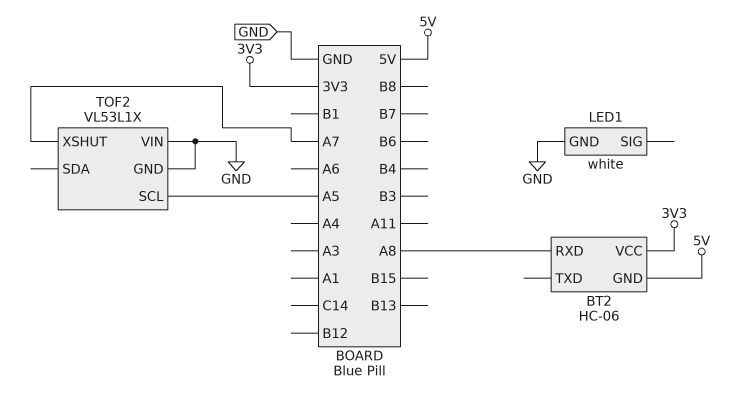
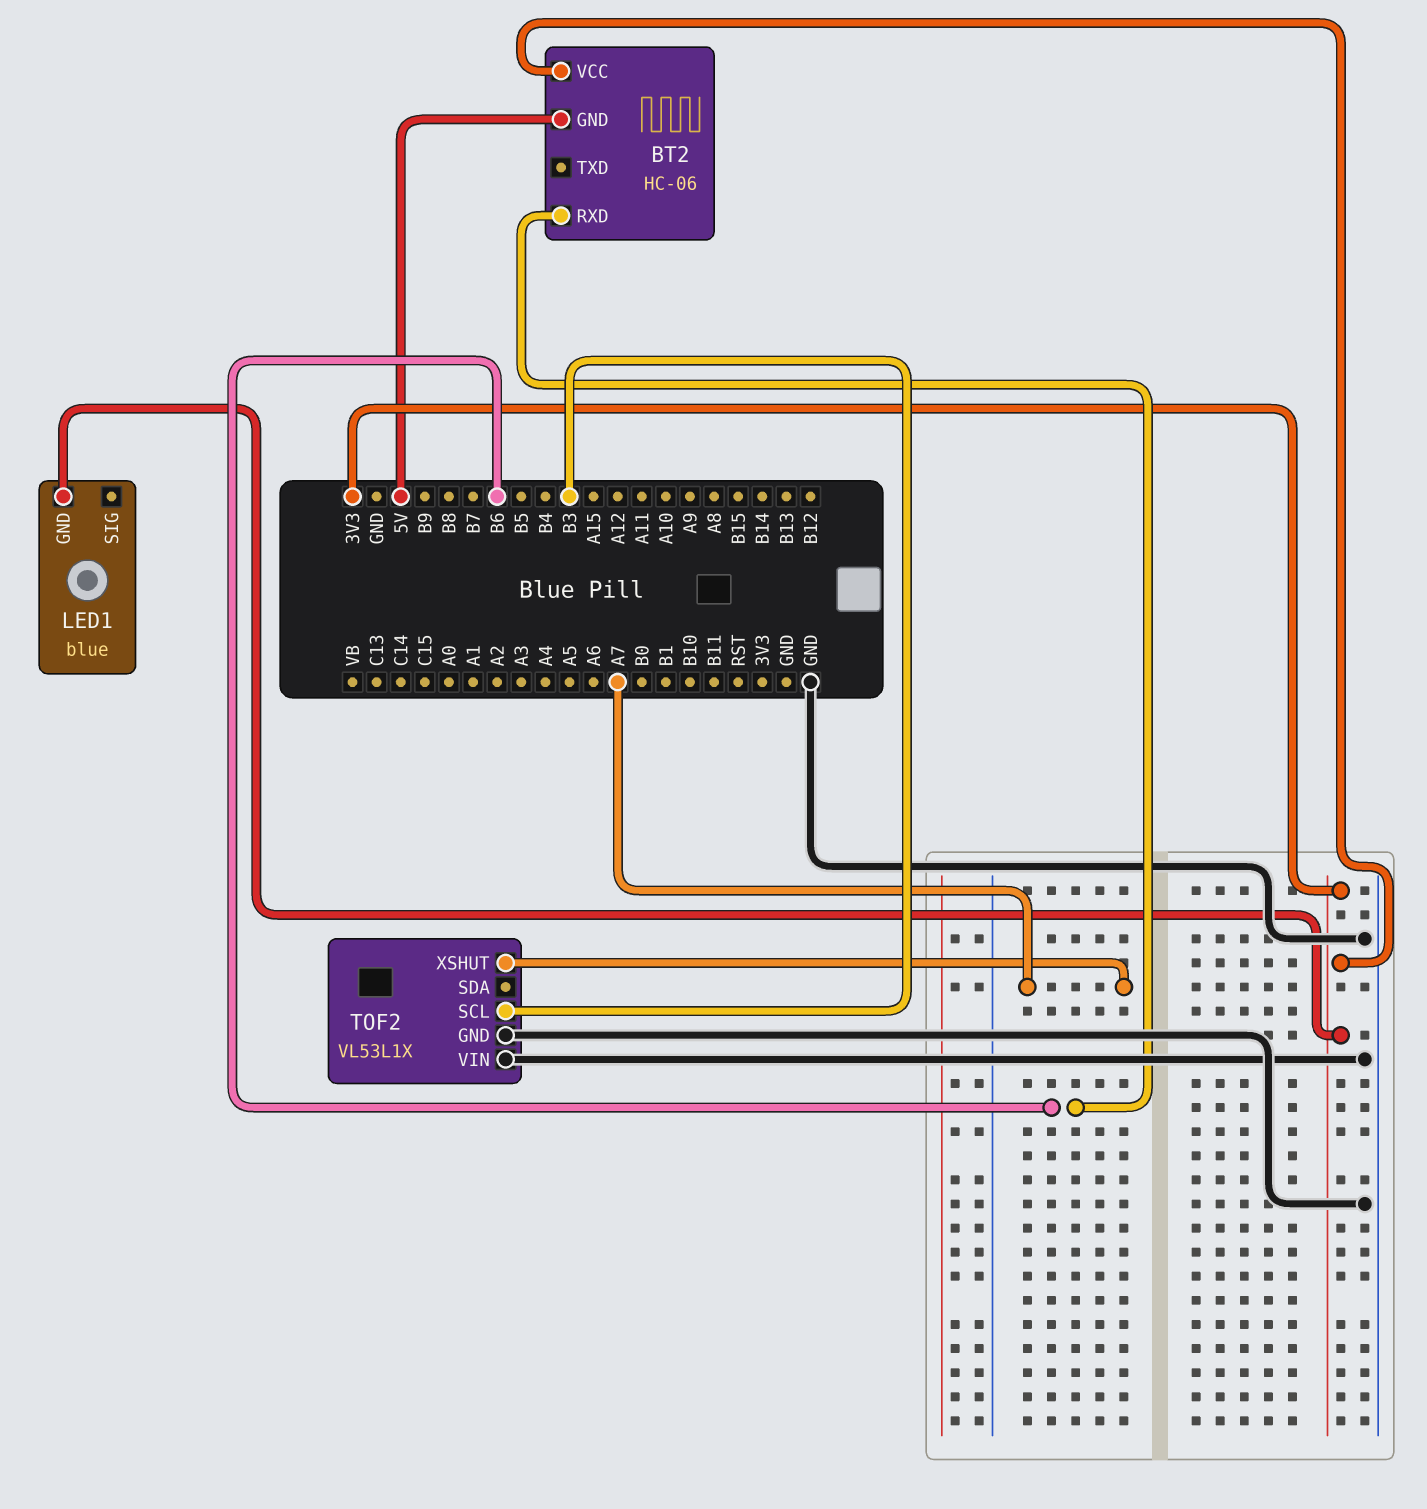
BT2 pin RXD: A8 -> B6
LED1: white -> blue
LED1 pin GND: GND -> 3V3
TOF2 pin SCL: A5 -> B3

